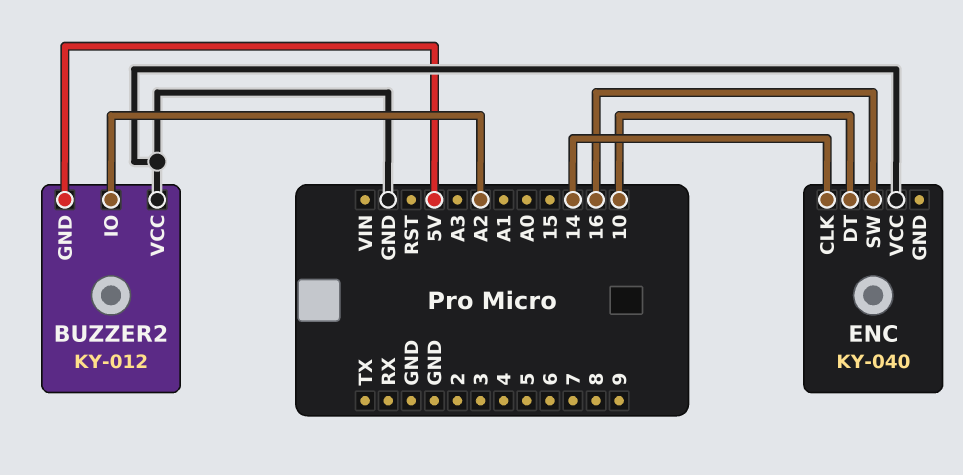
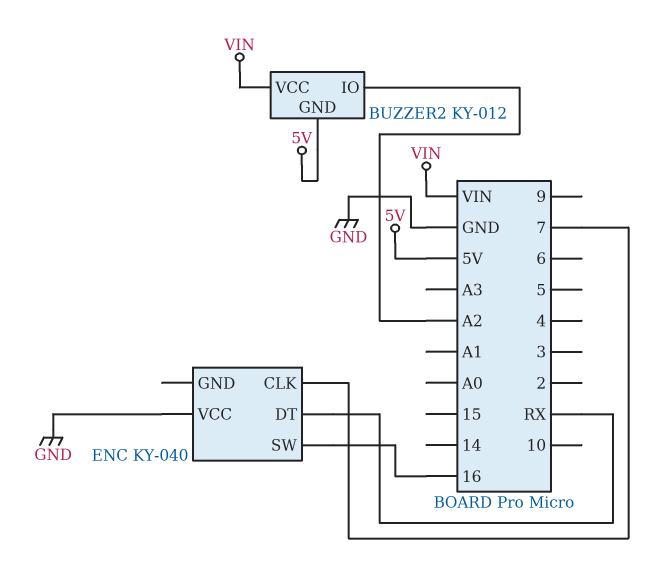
BUZZER2 pin VCC: GND -> VIN
ENC pin CLK: 14 -> 7
ENC pin DT: 10 -> RX

